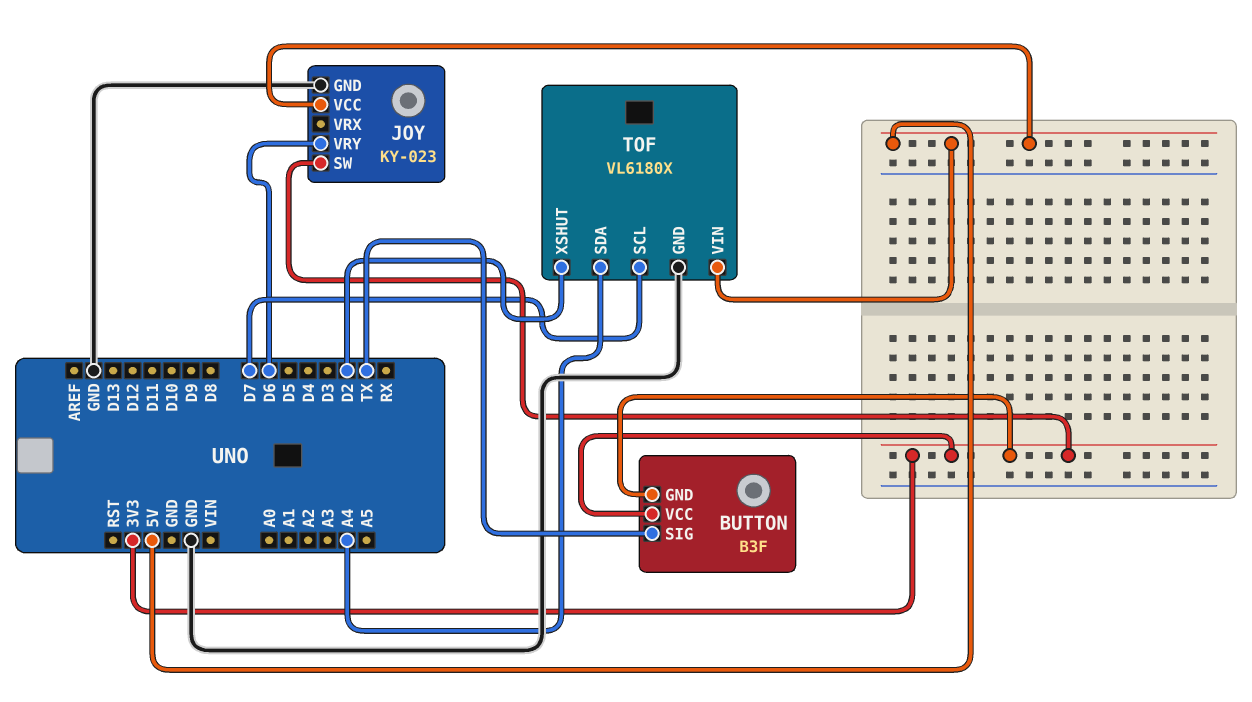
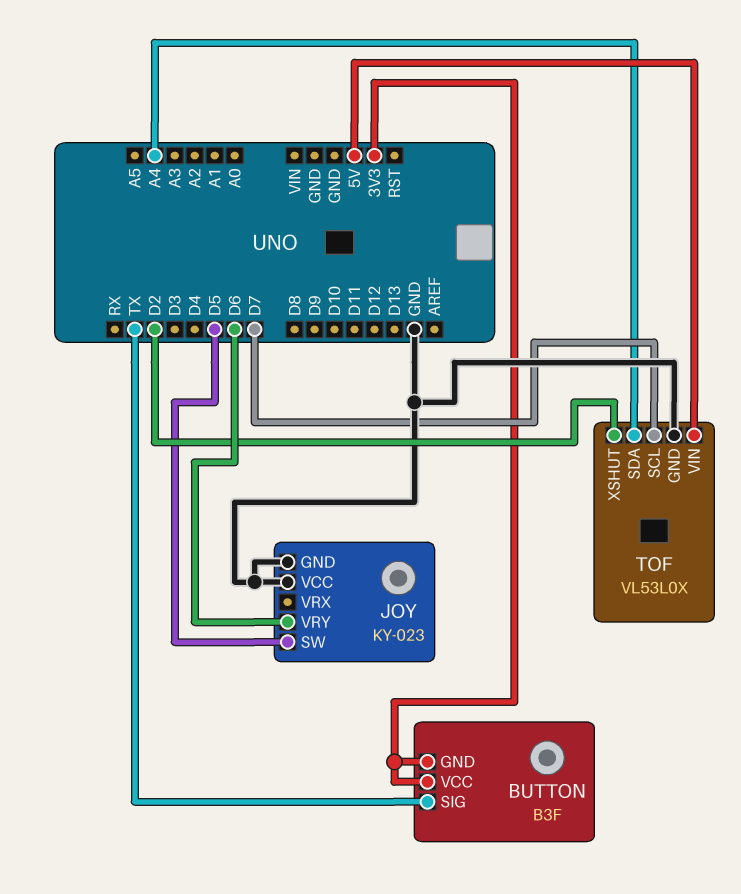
JOY pin SW: 3V3 -> D5
JOY pin VCC: 5V -> GND
TOF: VL6180X -> VL53L0X

